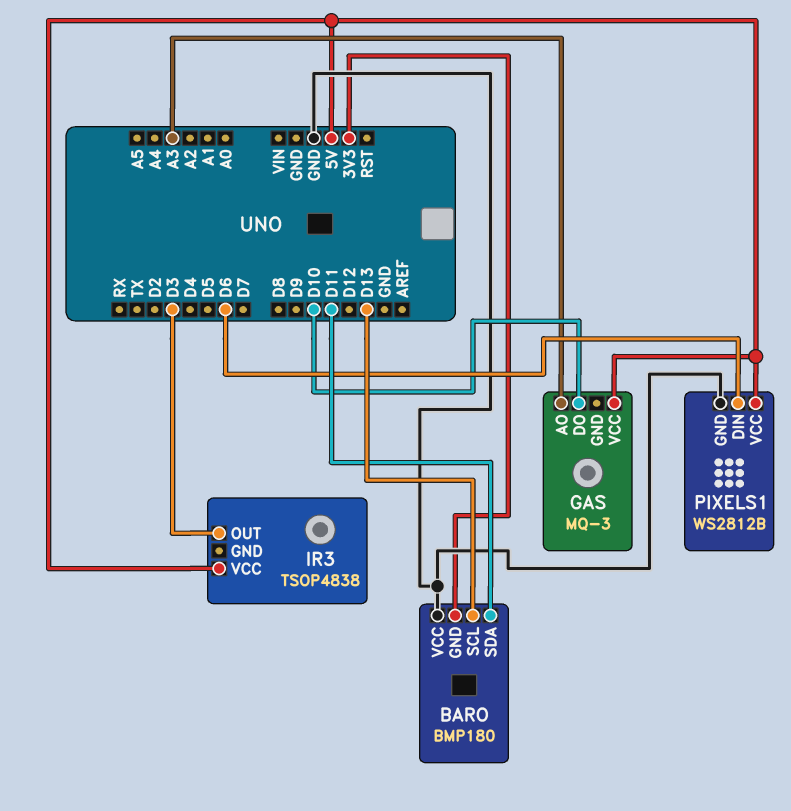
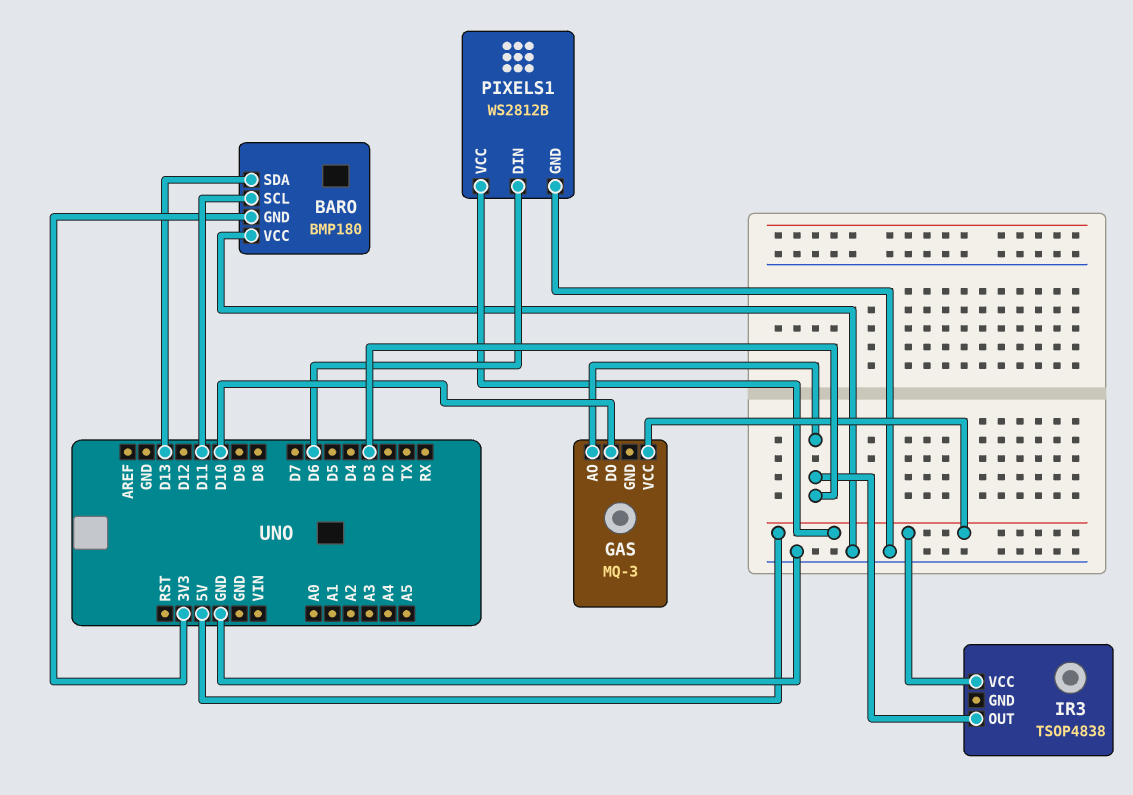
BARO pin SCL: D13 -> D11
BARO pin SDA: D11 -> D13
GAS pin AO: A3 -> D3

